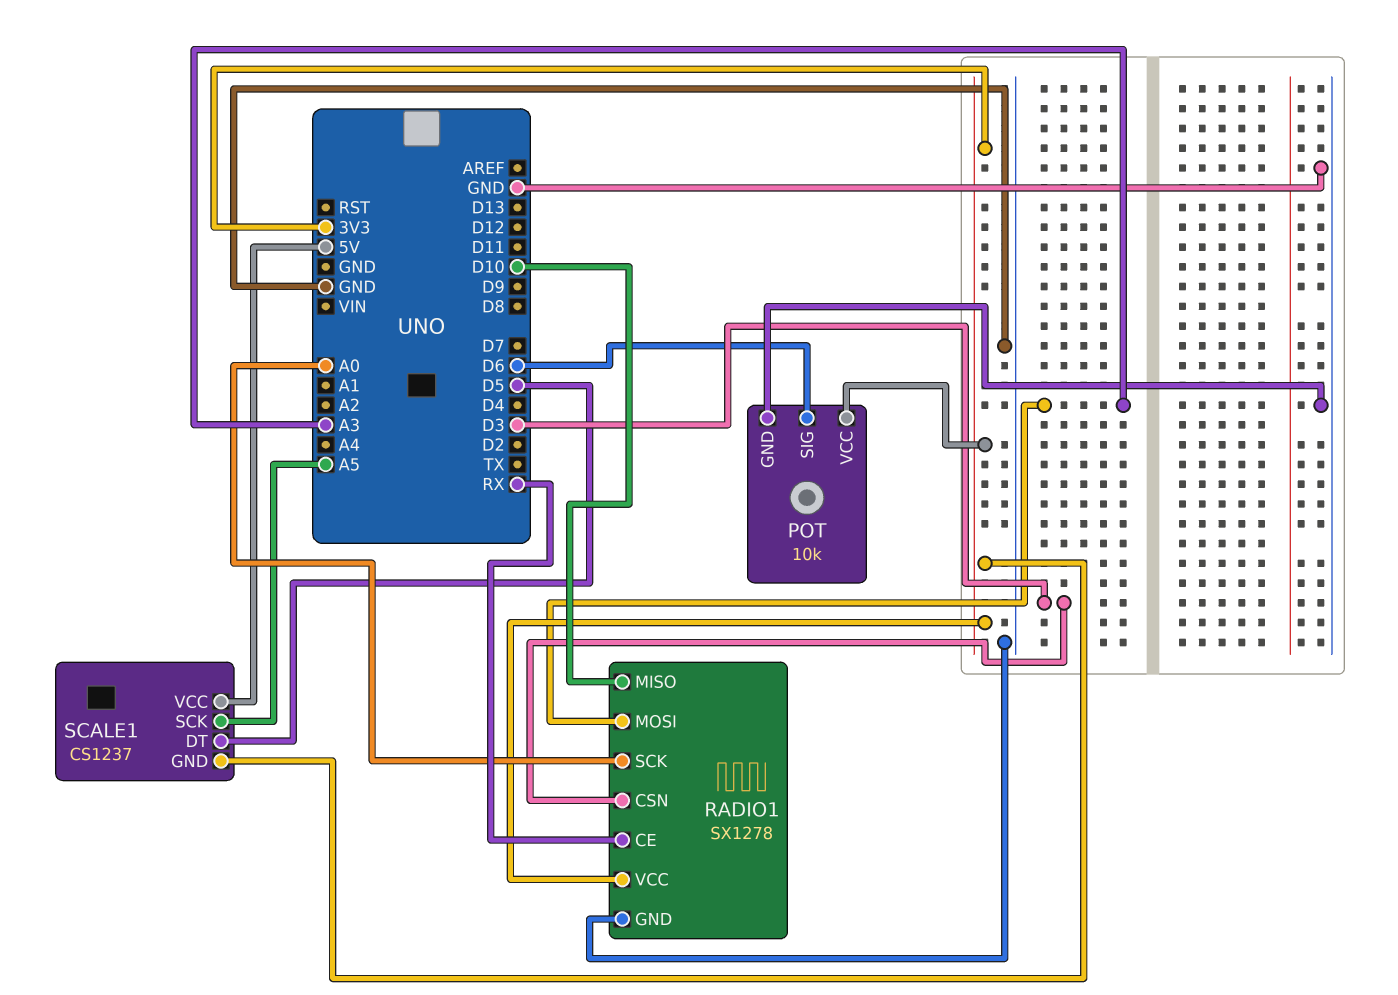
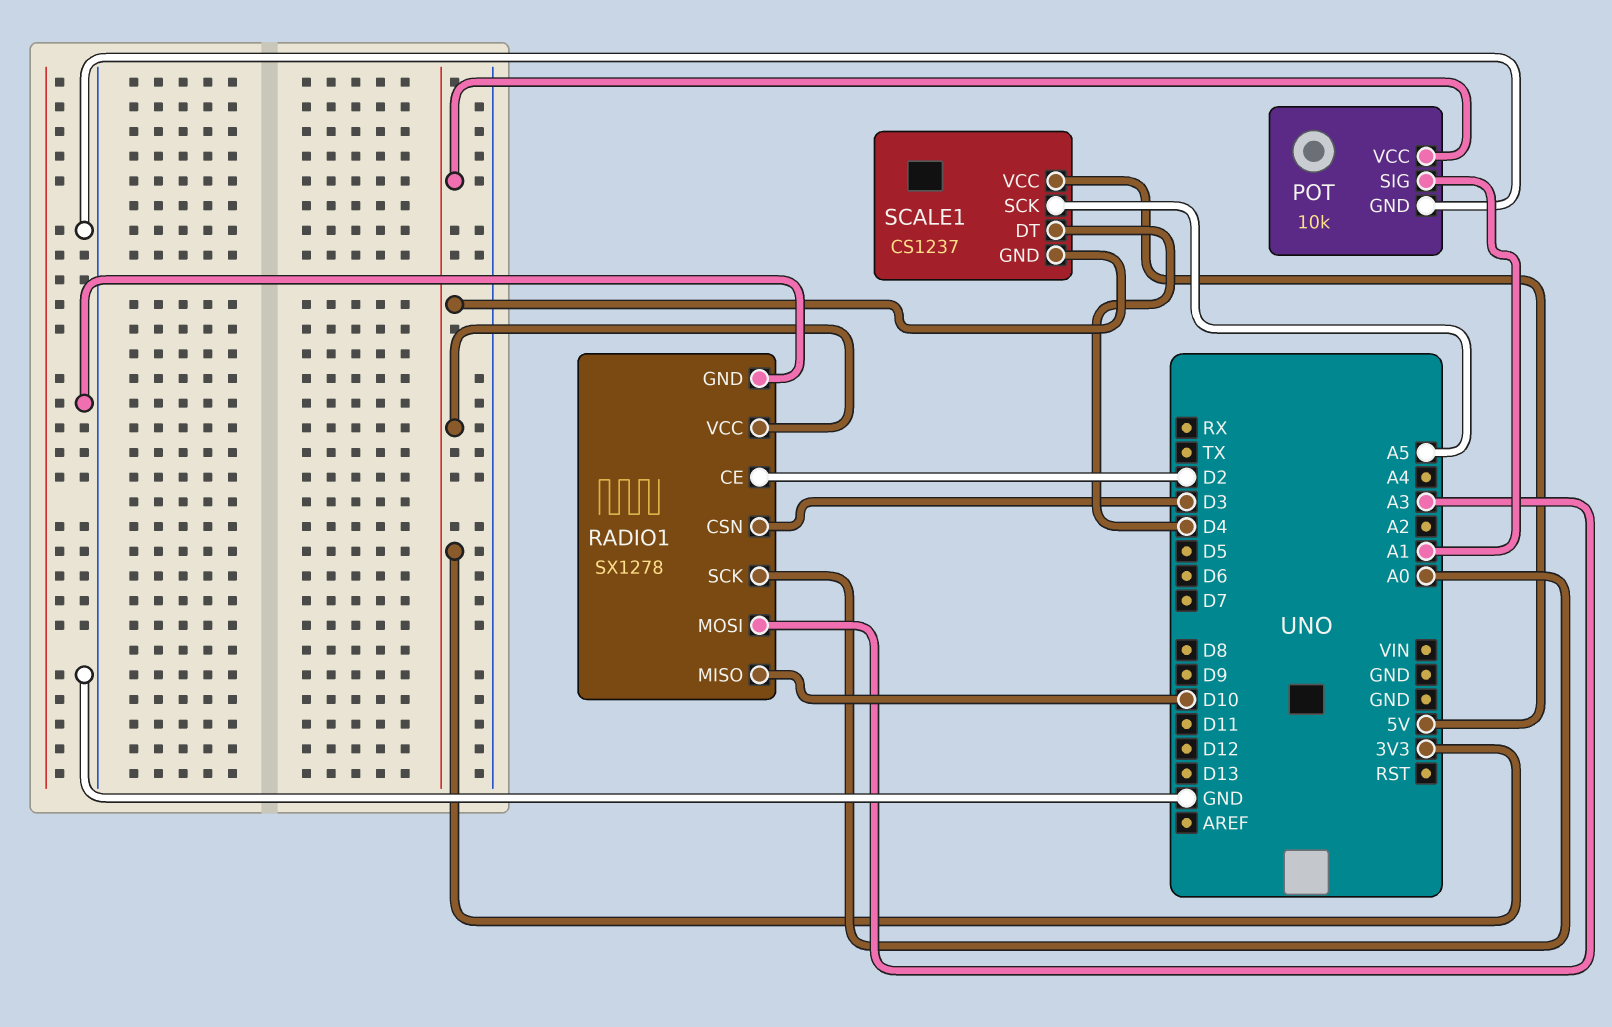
POT pin SIG: D6 -> A1
RADIO1 pin CE: RX -> D2
SCALE1 pin DT: D5 -> D4

